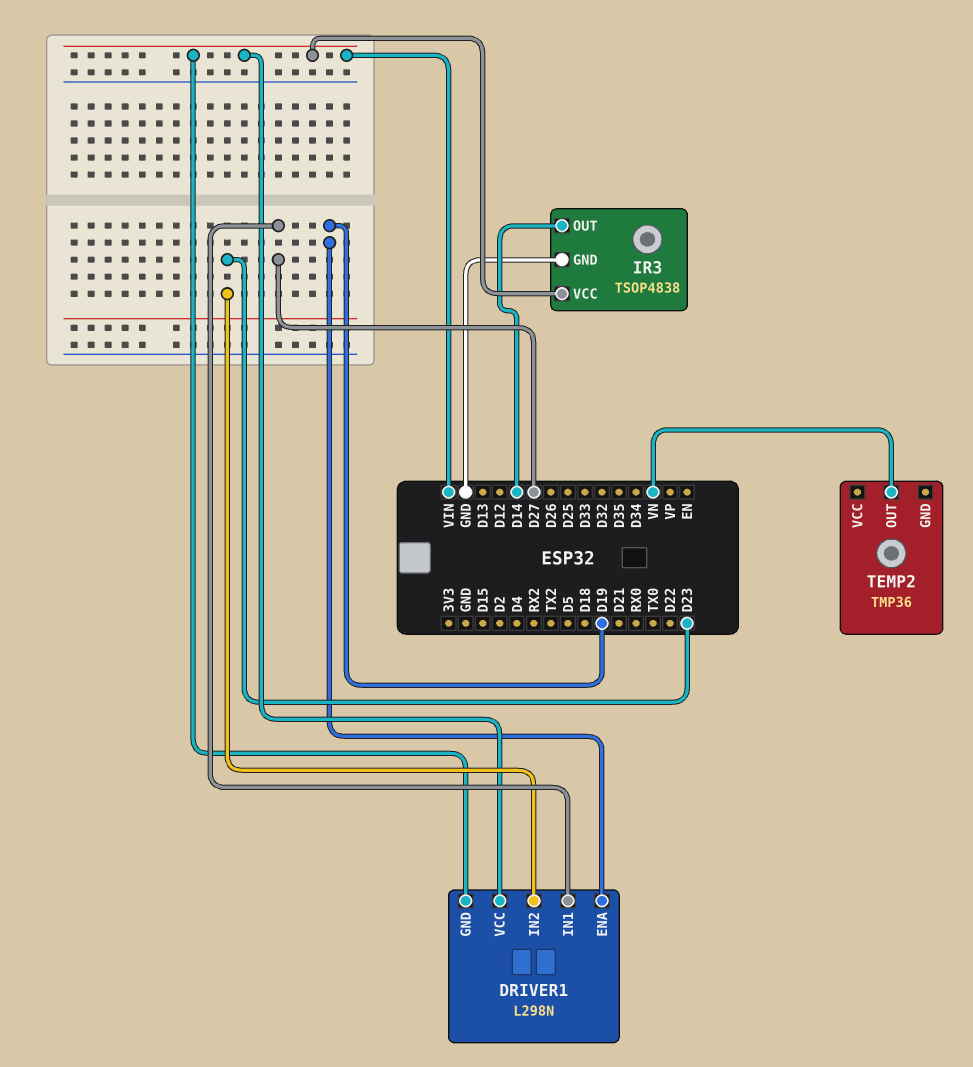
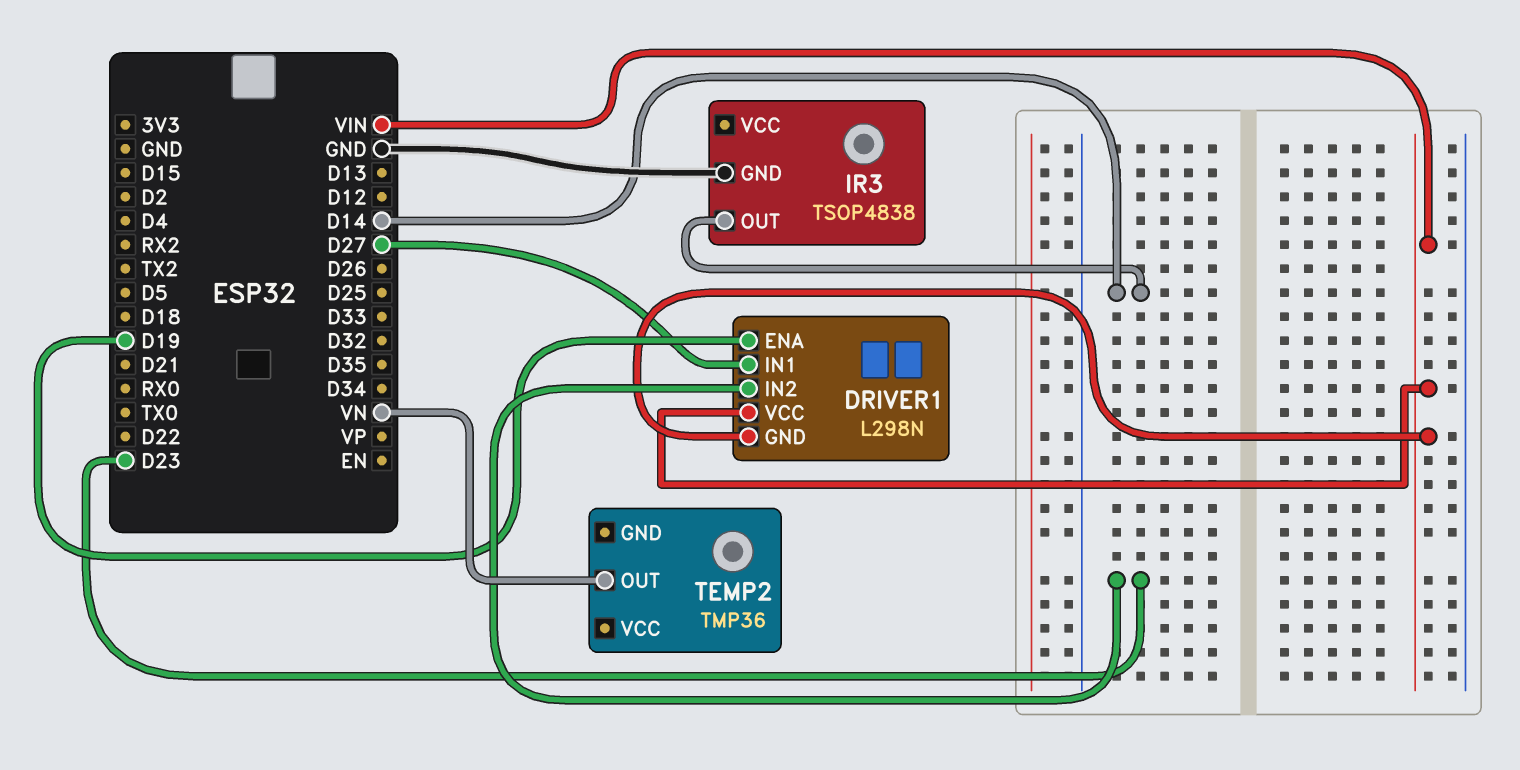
IR3 pin VCC: VIN -> none

